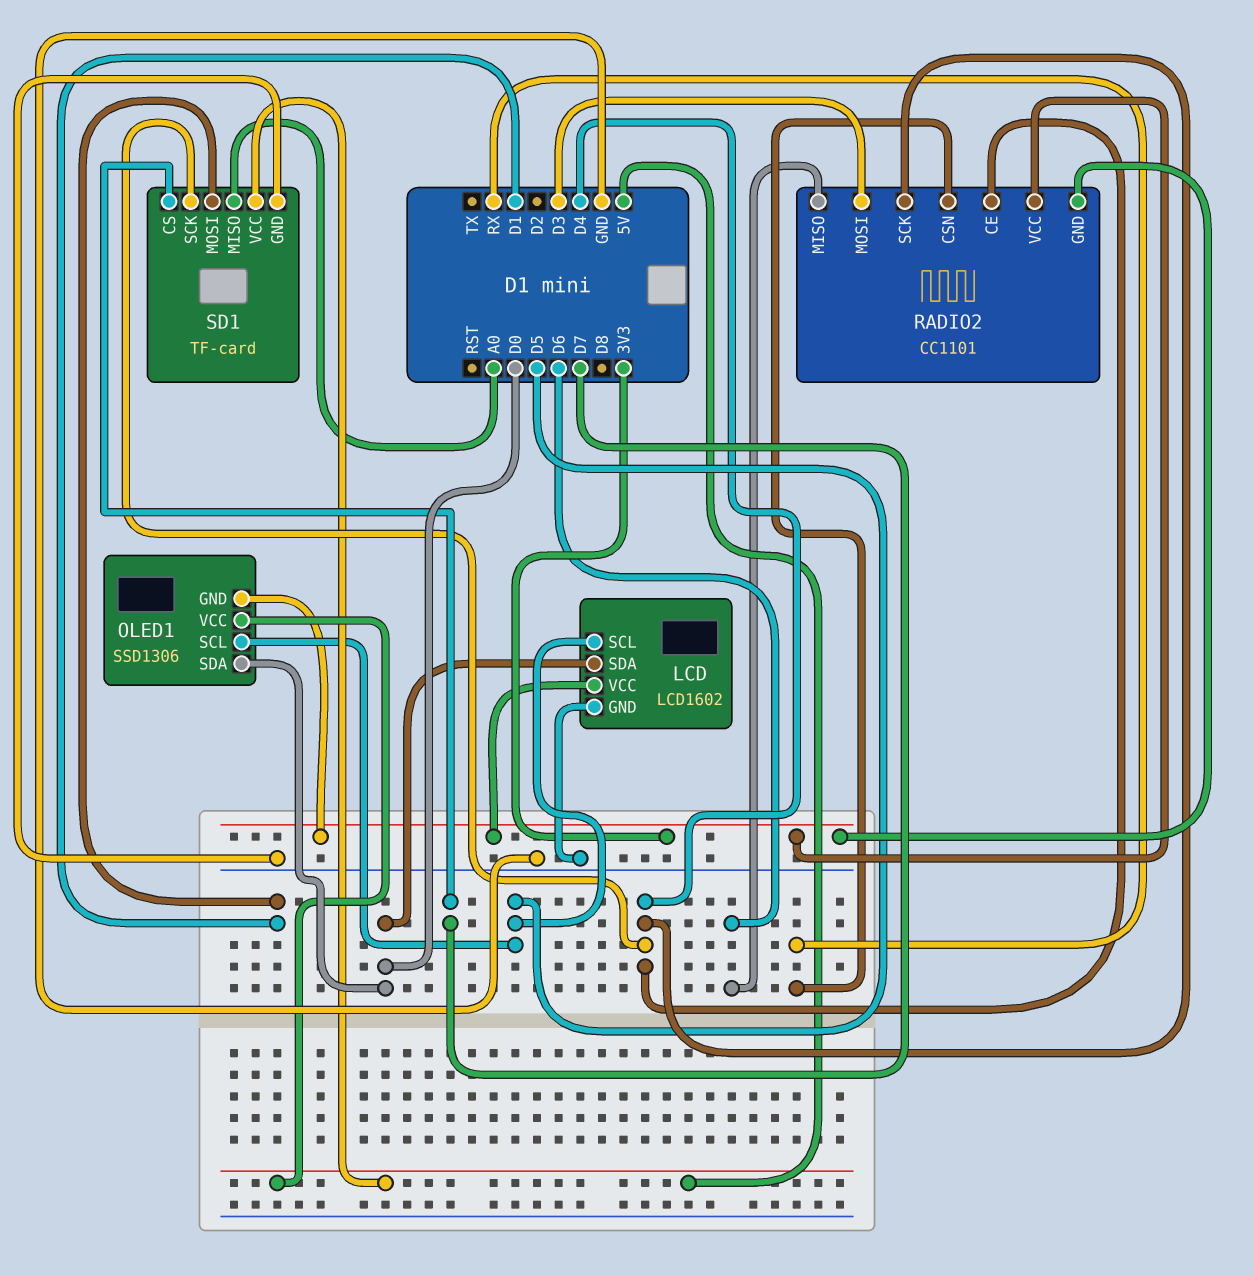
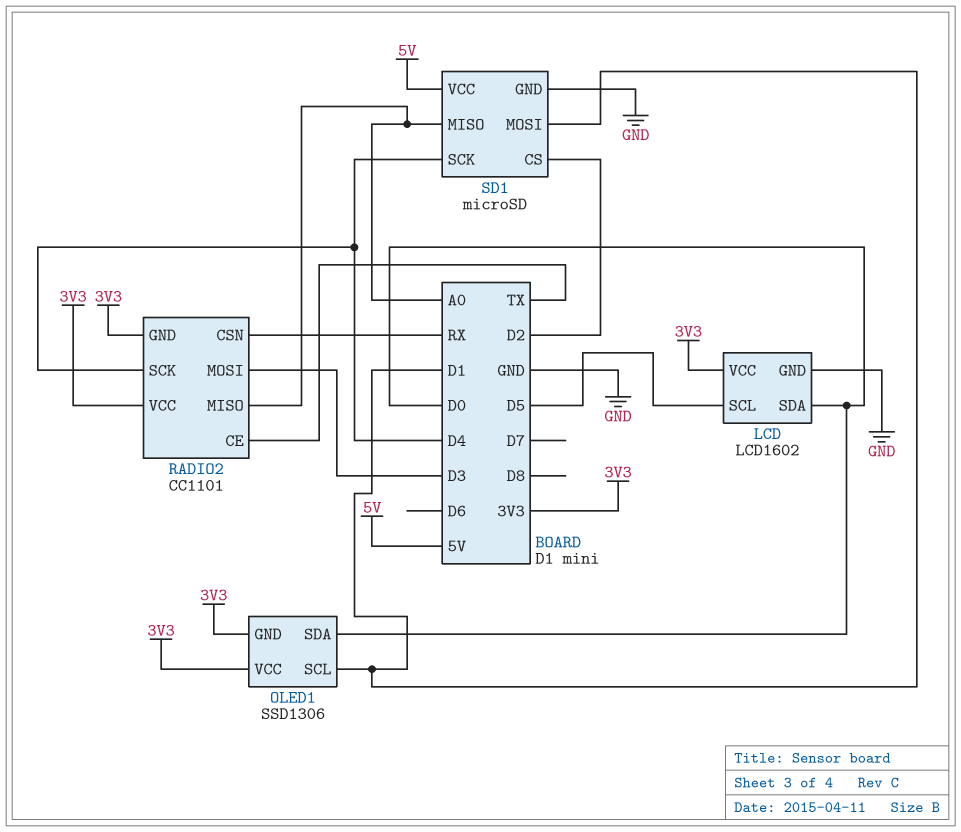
OLED1 pin SCL: D5 -> D1
OLED1 pin VCC: 5V -> 3V3
RADIO2 pin CE: D4 -> TX
RADIO2 pin MISO: D6 -> A0
SD1: TF-card -> microSD
SD1 pin CS: D7 -> D2

